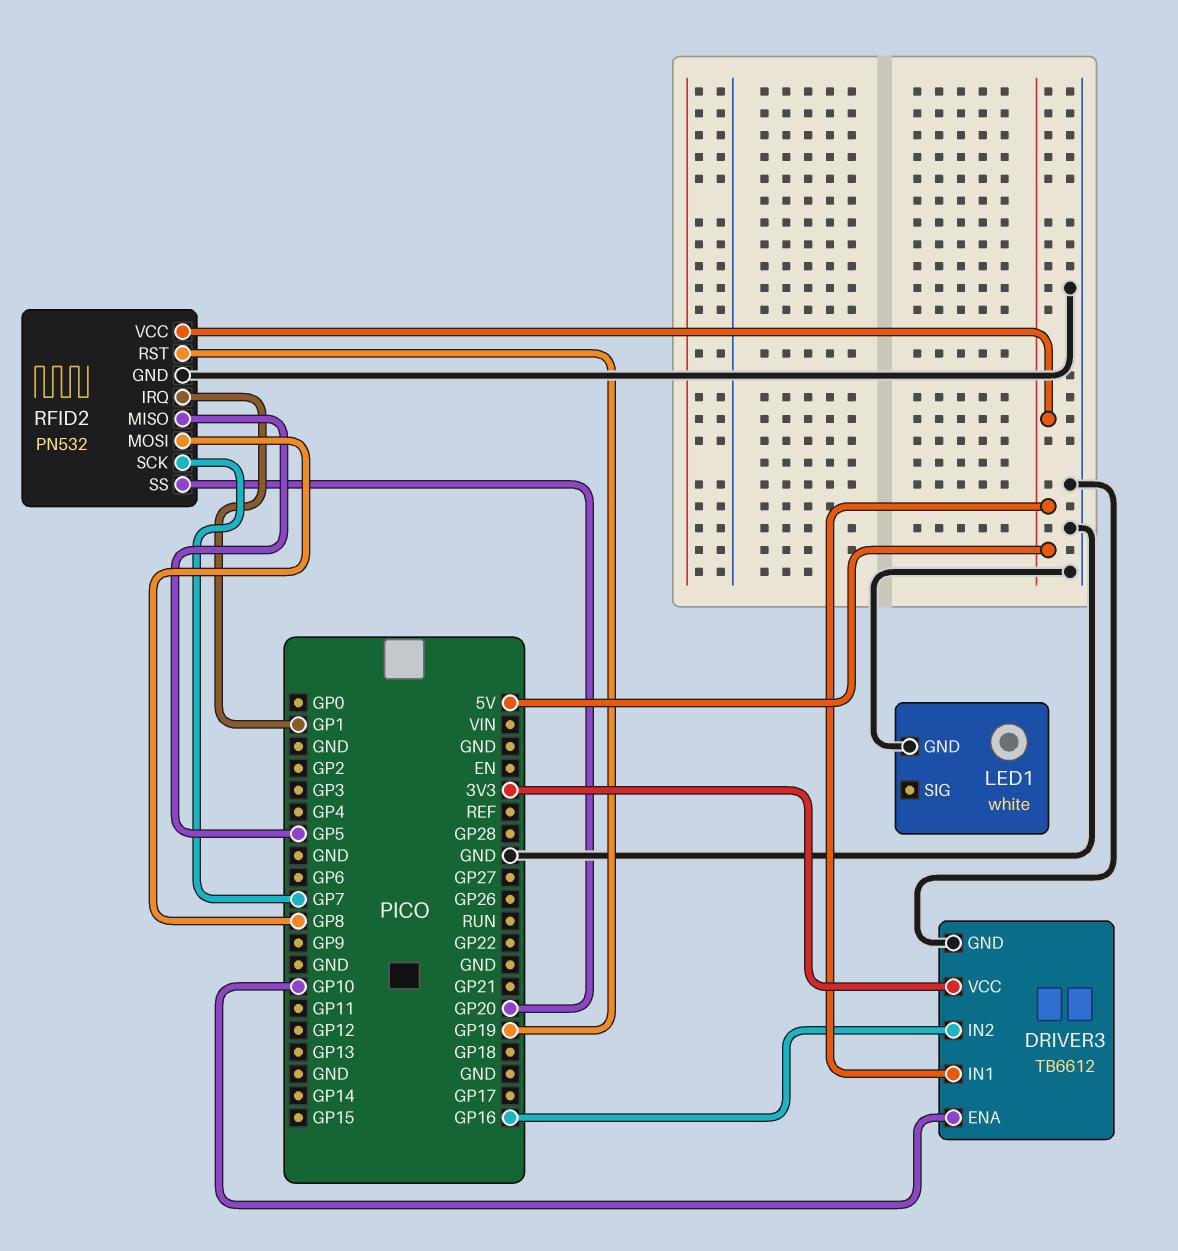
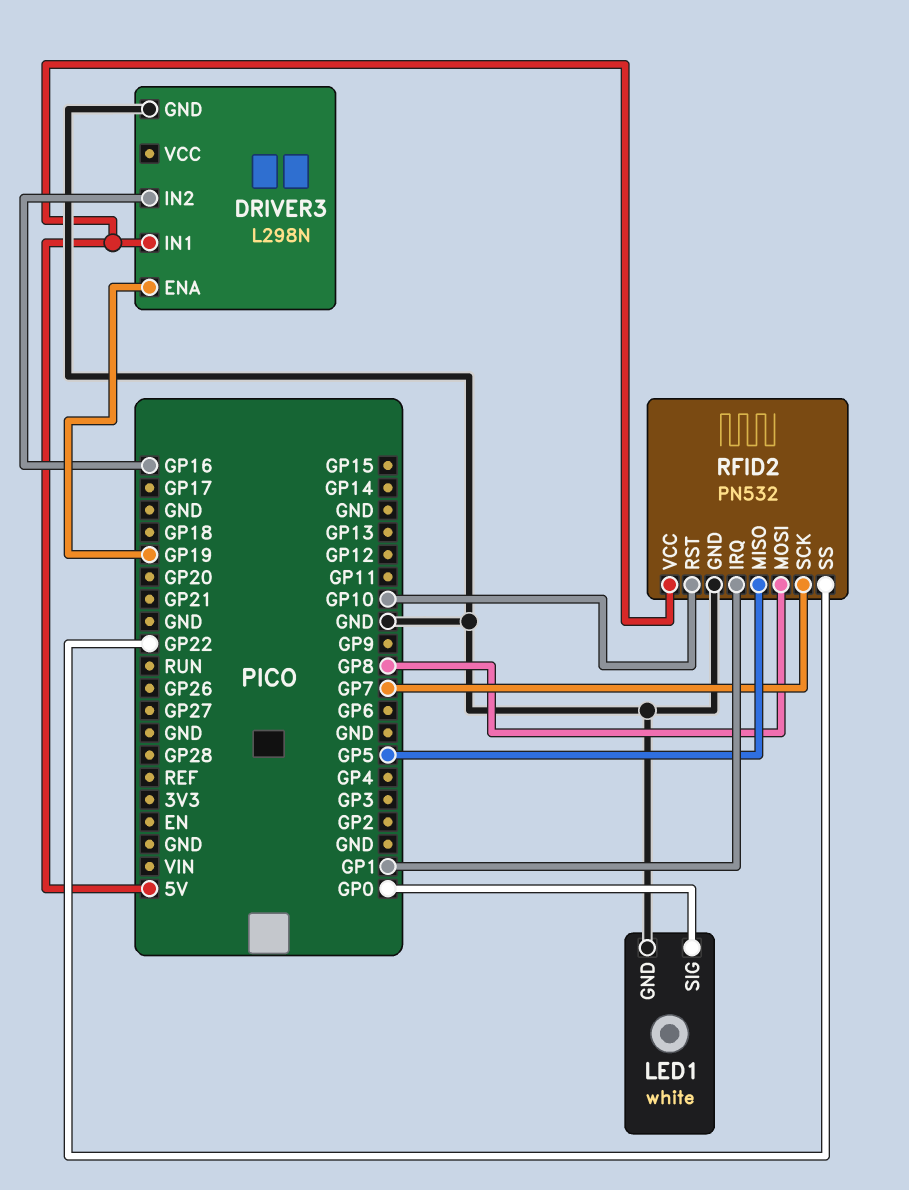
DRIVER3: TB6612 -> L298N
DRIVER3 pin ENA: GP10 -> GP19
DRIVER3 pin VCC: 3V3 -> none
LED1 pin SIG: none -> GP0
RFID2 pin RST: GP19 -> GP10
RFID2 pin SS: GP20 -> GP22

